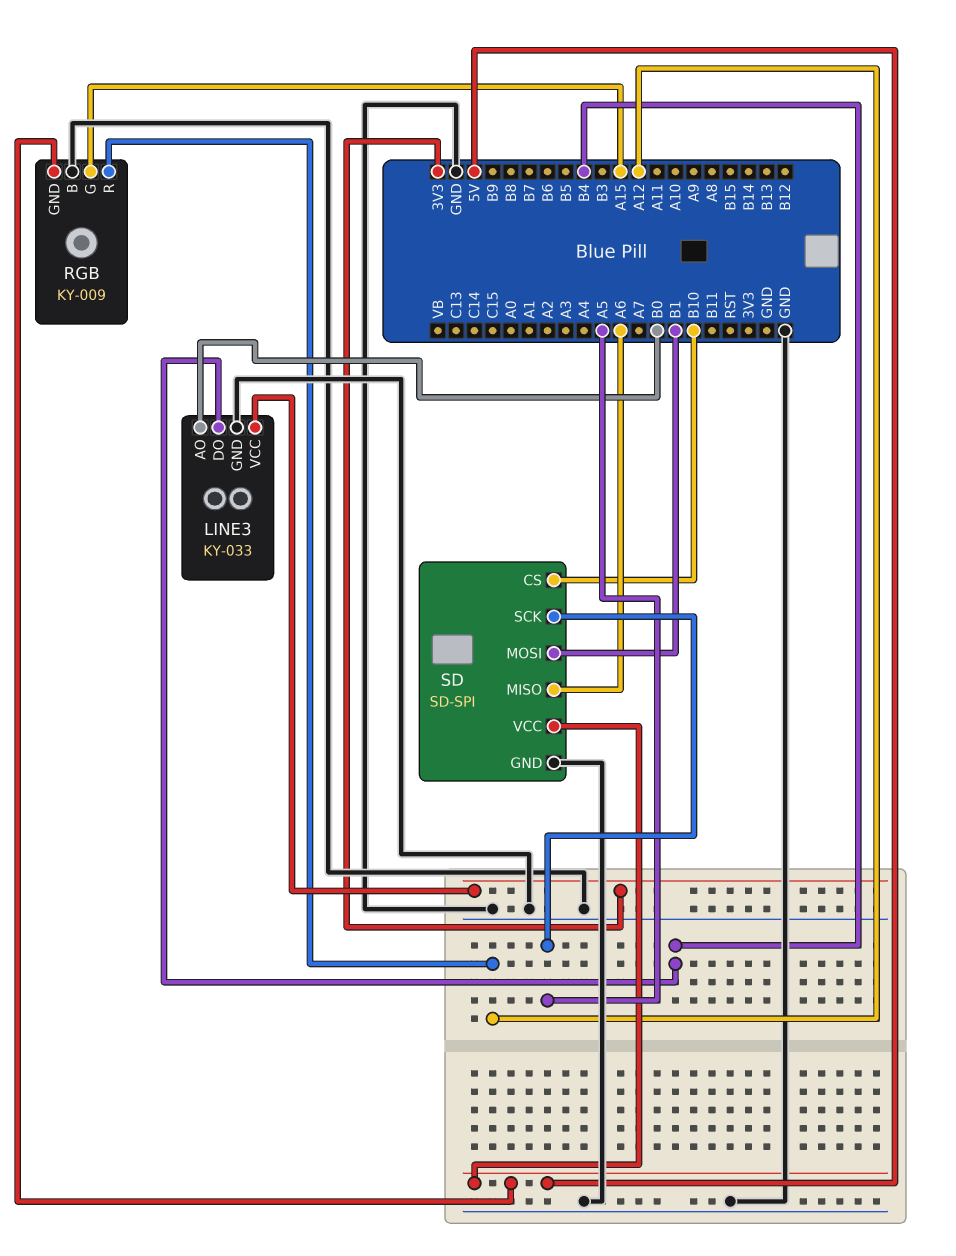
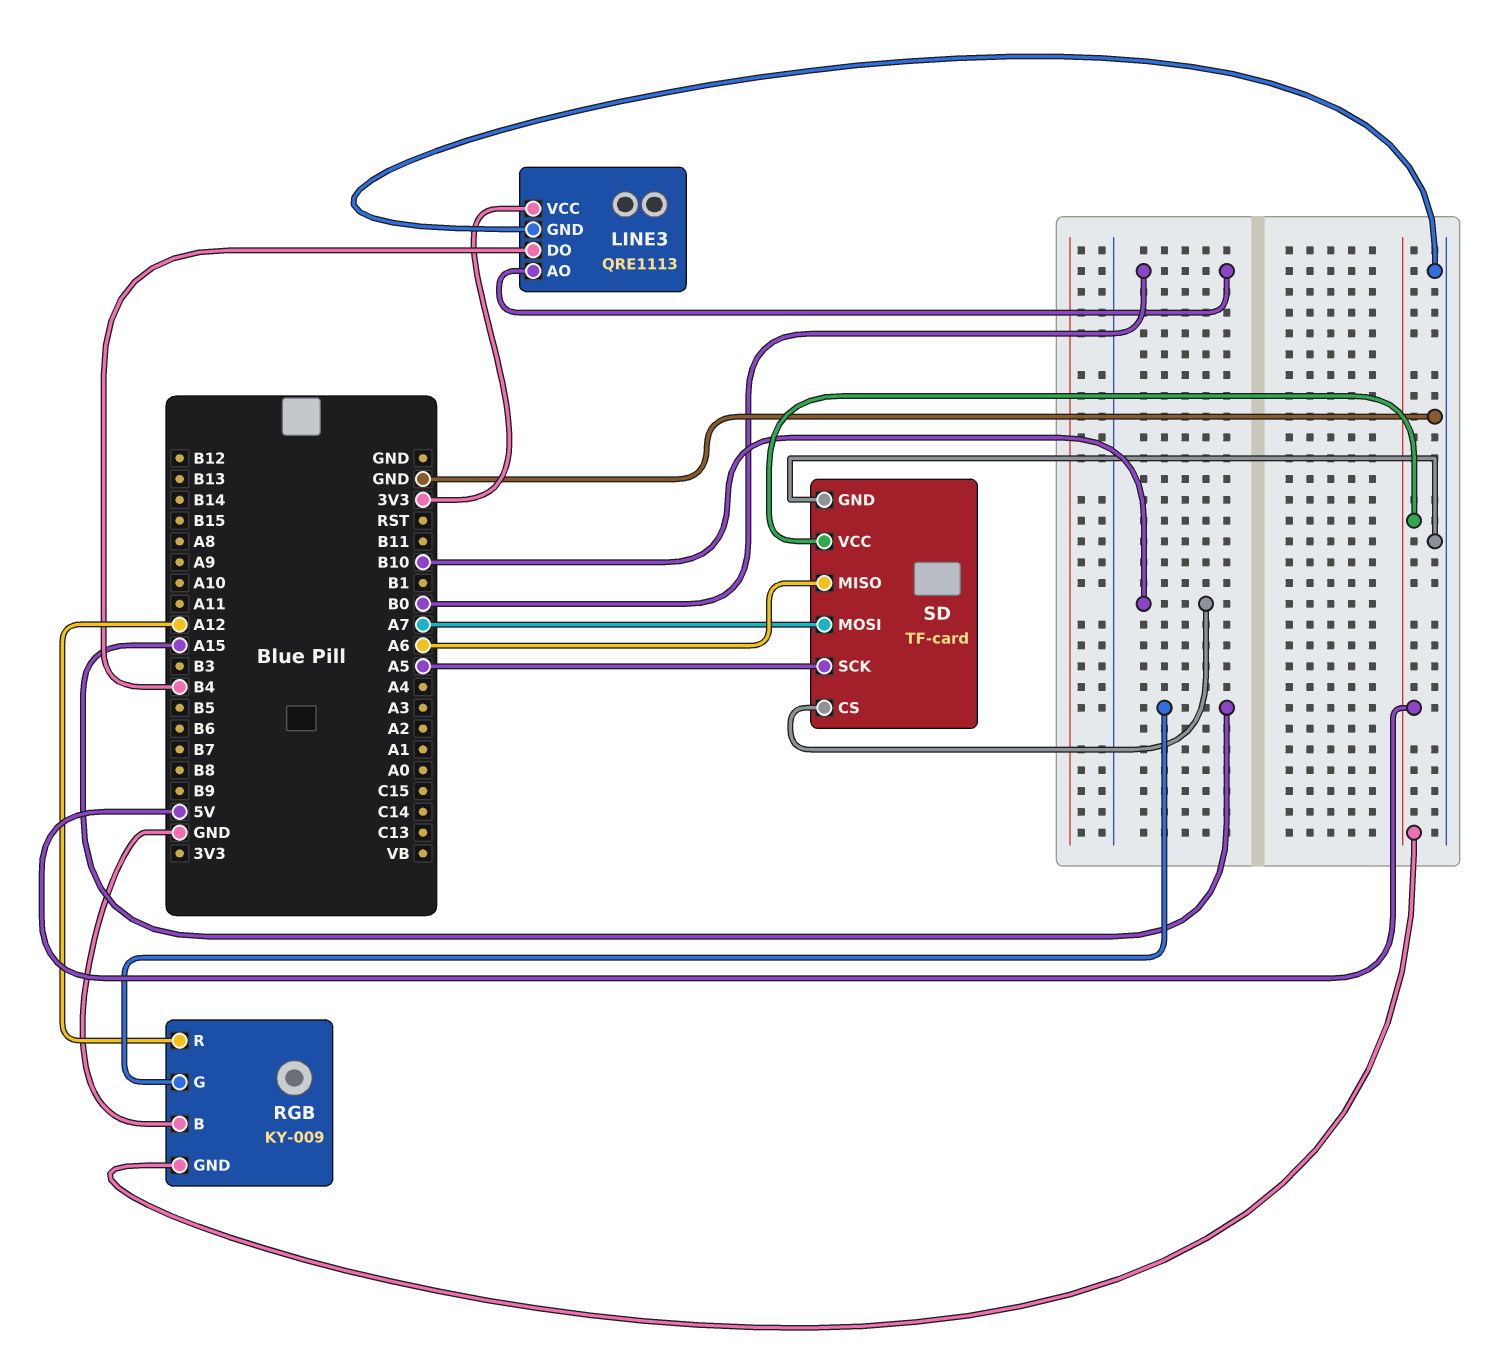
LINE3: KY-033 -> QRE1113
SD: SD-SPI -> TF-card
SD pin MOSI: B1 -> A7

